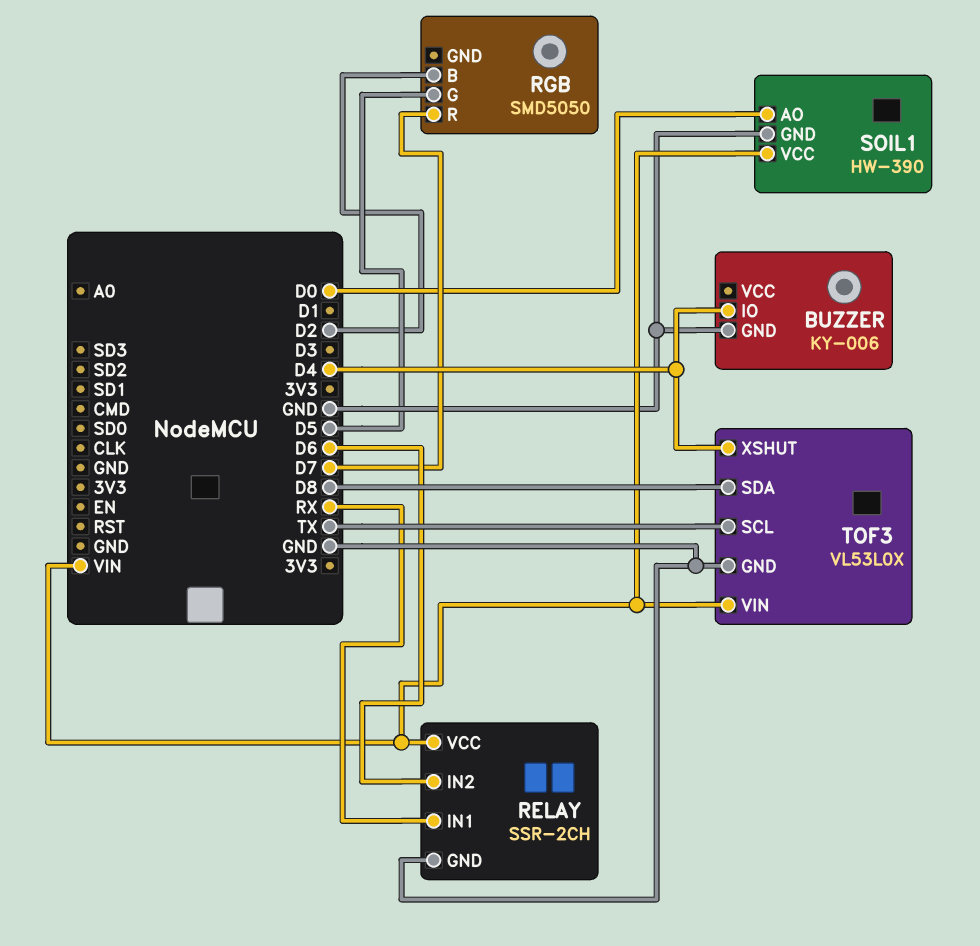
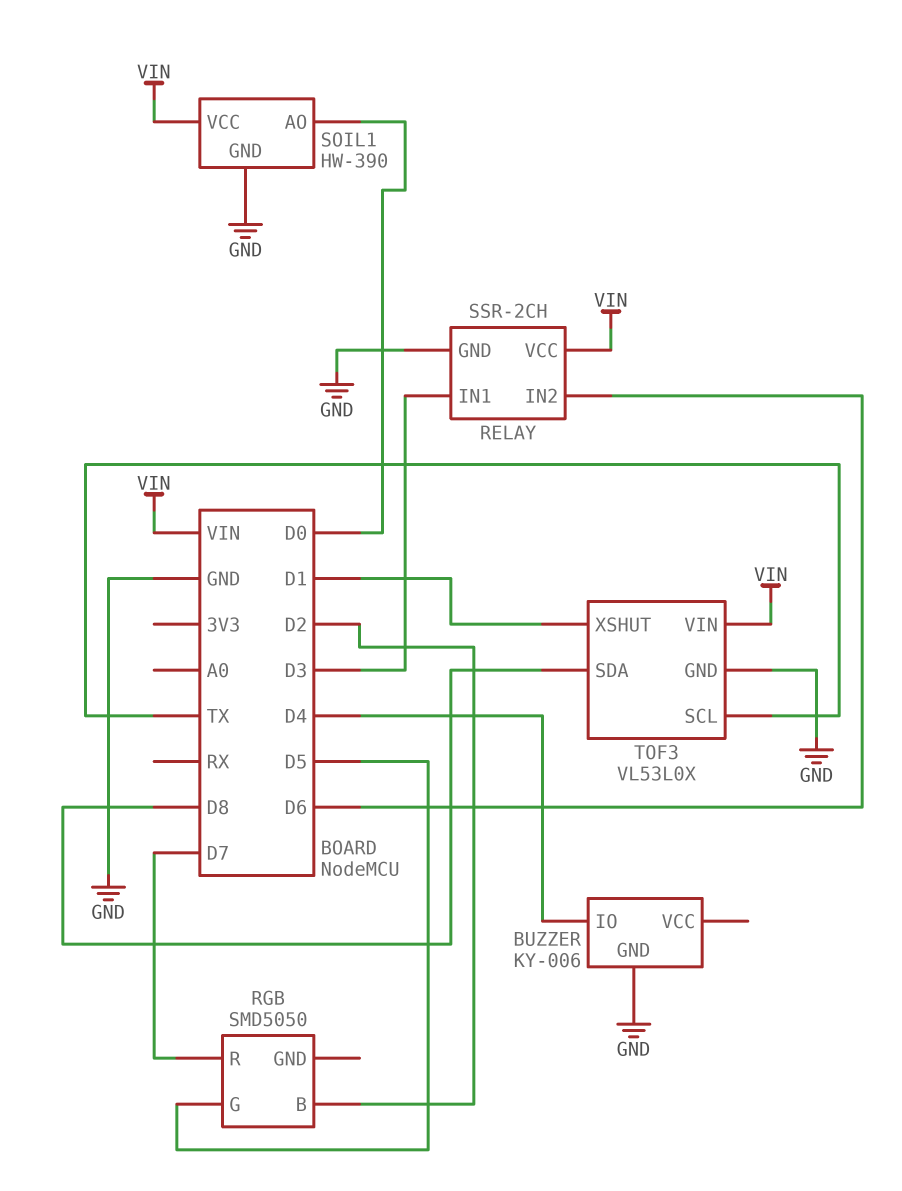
RELAY pin IN1: RX -> D3
TOF3 pin XSHUT: D4 -> D1

